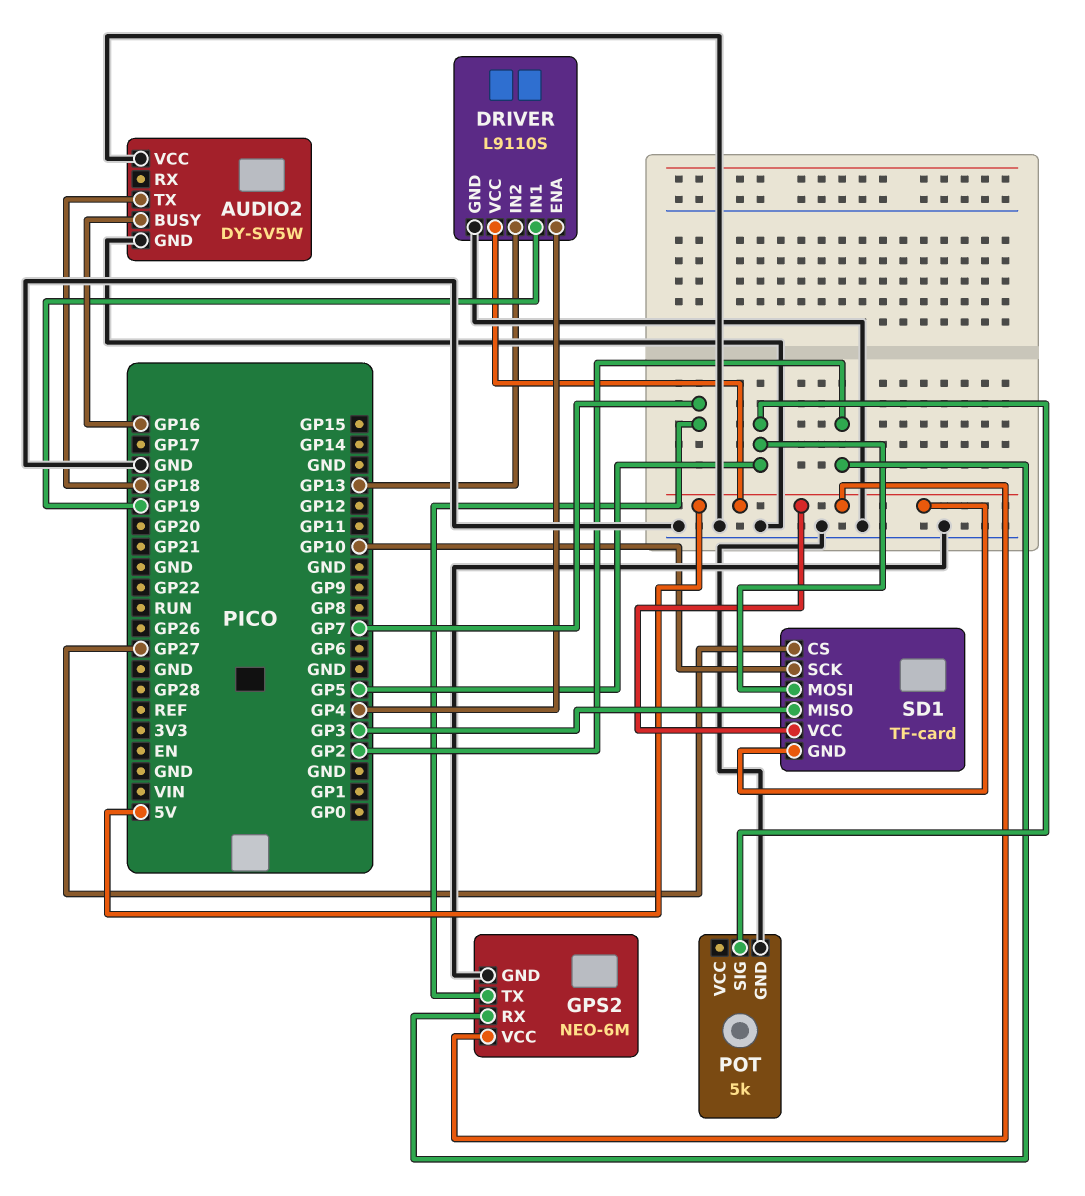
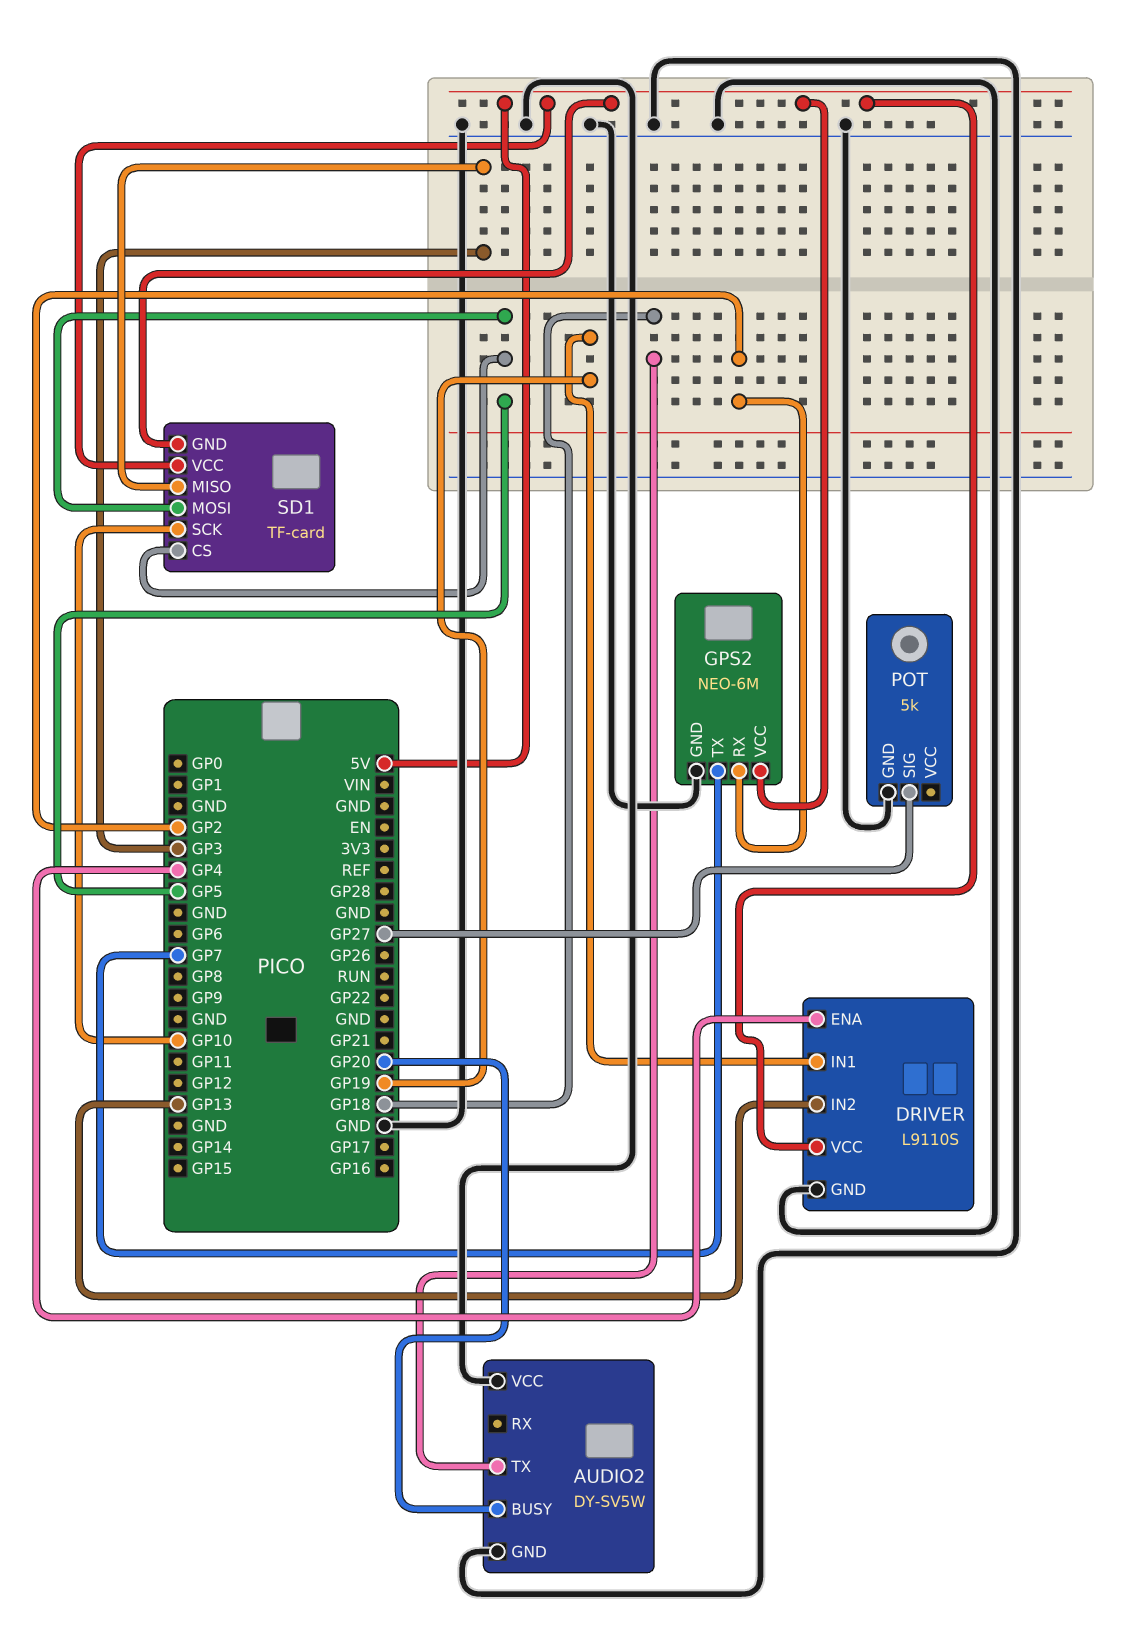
AUDIO2 pin BUSY: GP16 -> GP20
POT pin SIG: GP5 -> GP27
SD1 pin CS: GP27 -> GP5

